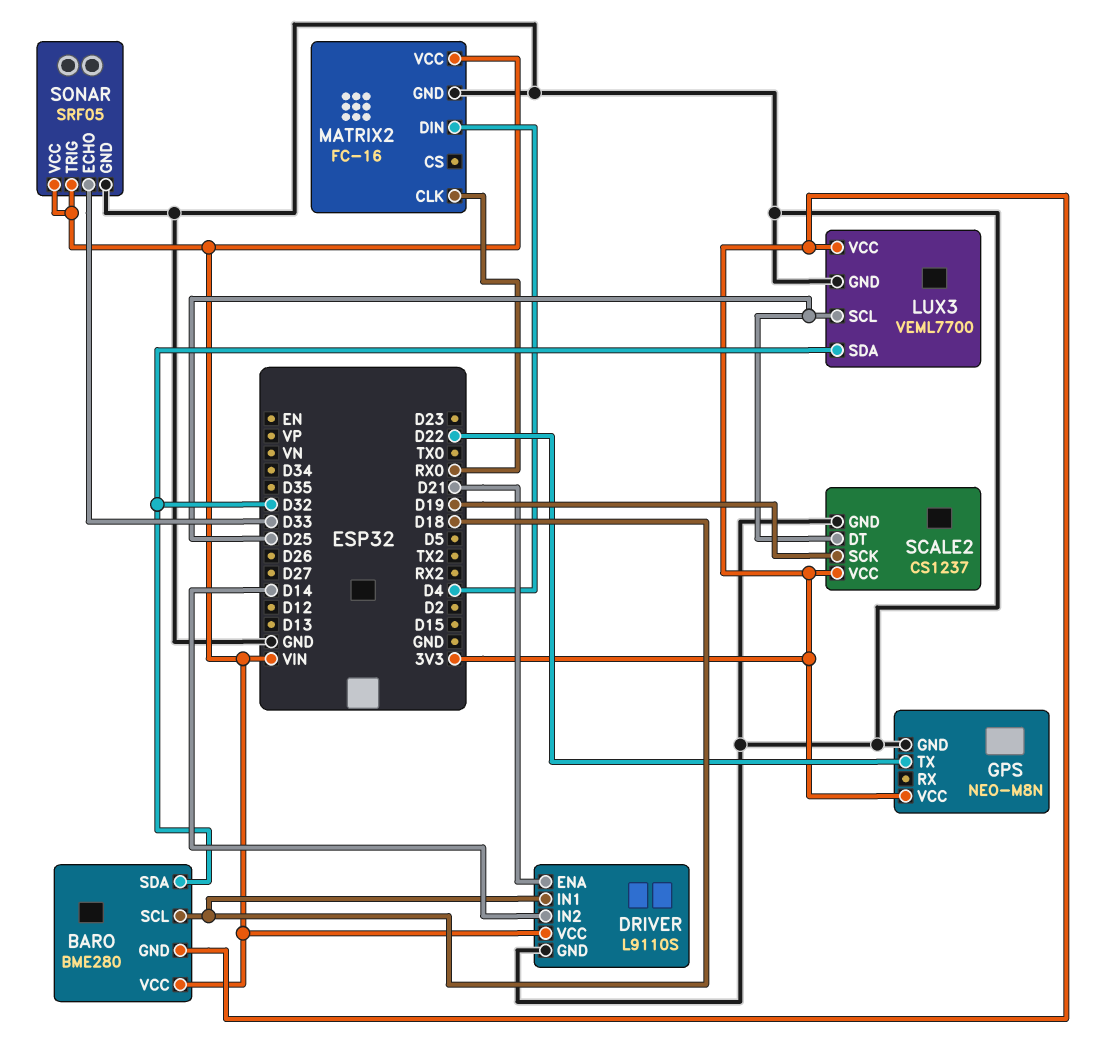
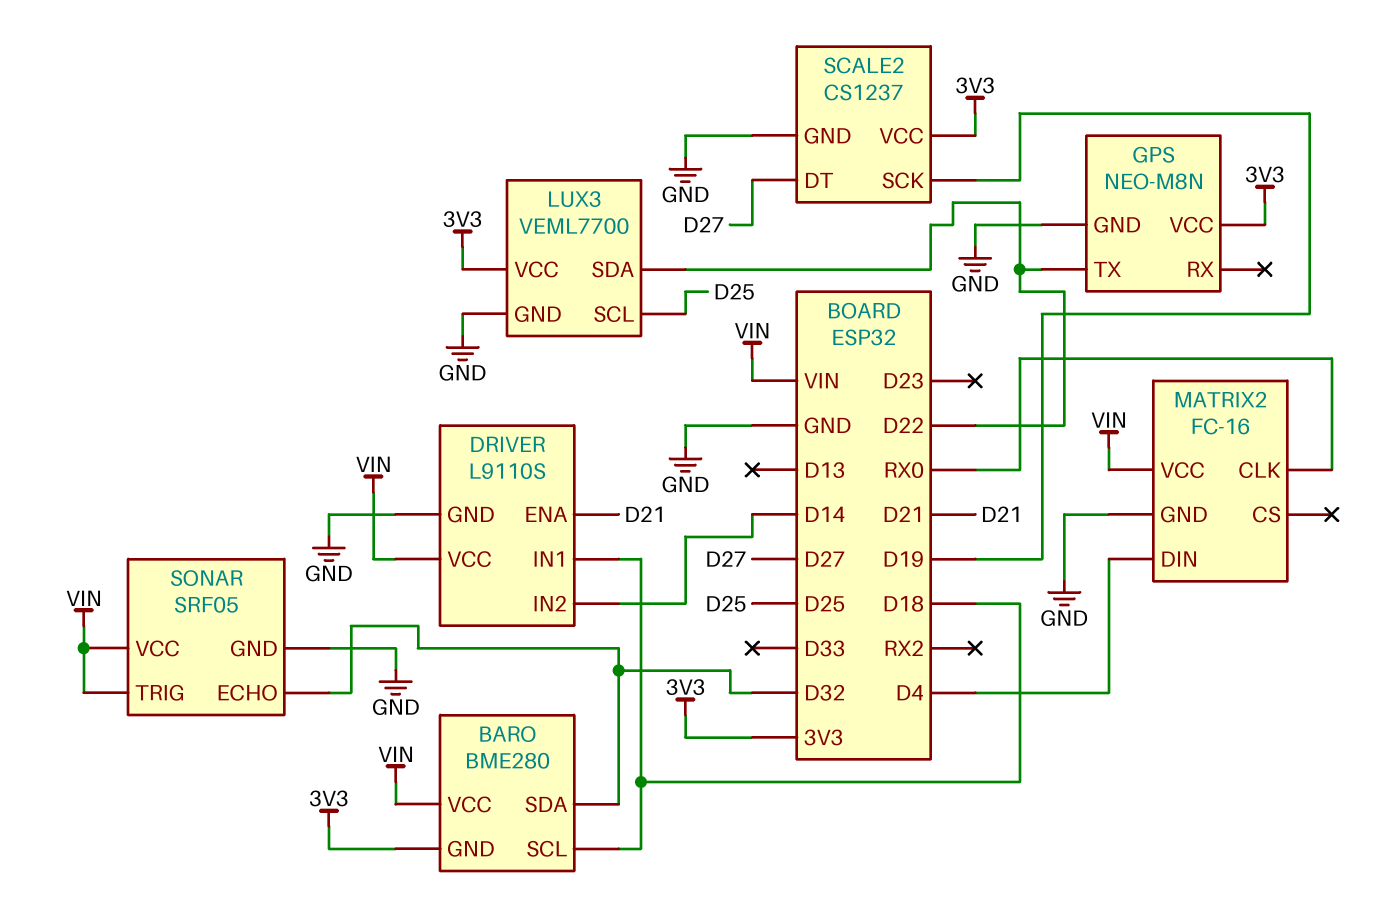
LUX3 pin SDA: D32 -> D22
SCALE2 pin DT: D25 -> D27
SONAR pin ECHO: D33 -> D32

